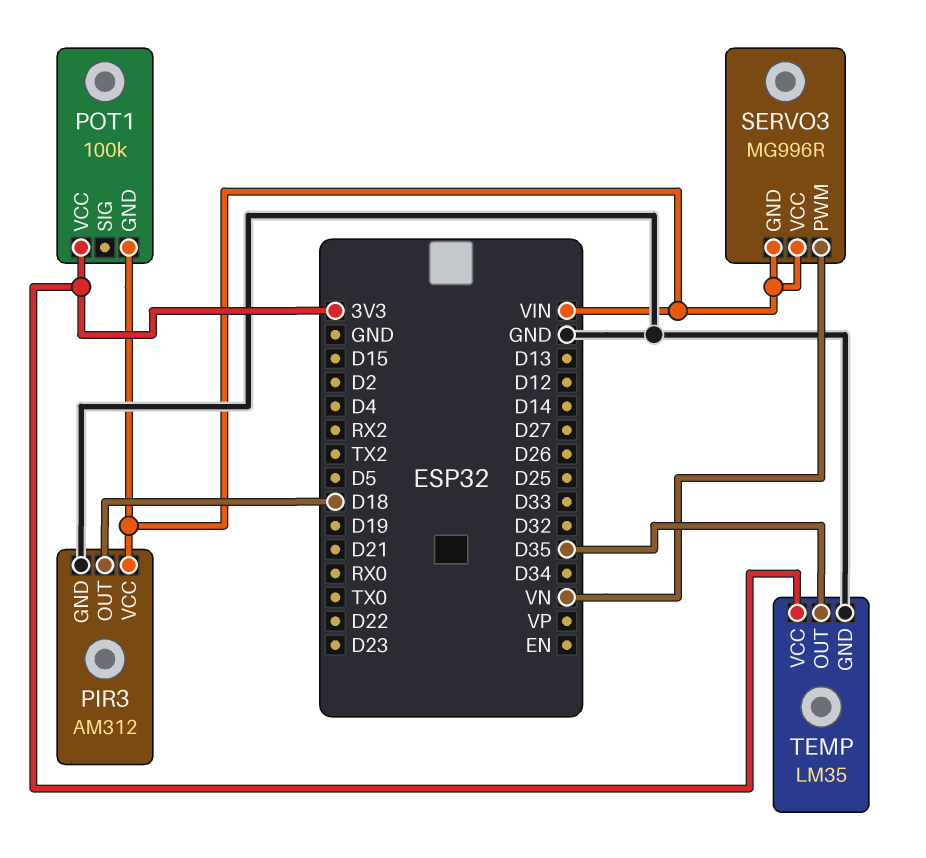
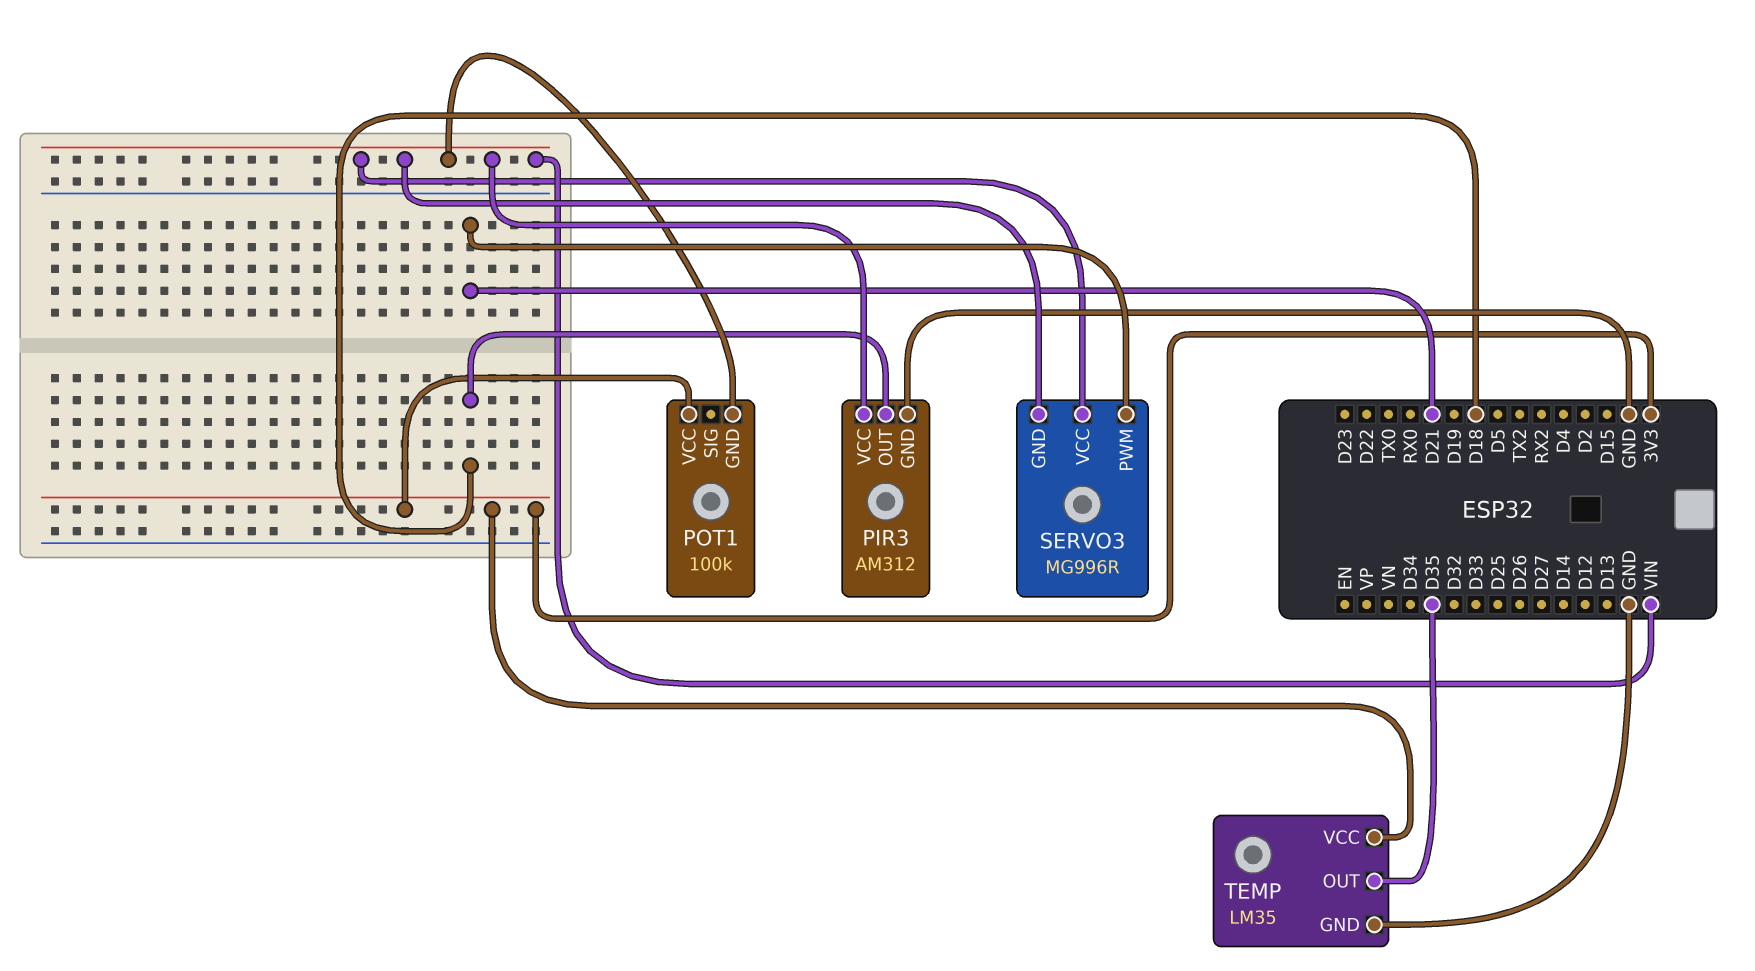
SERVO3 pin PWM: VN -> D21

